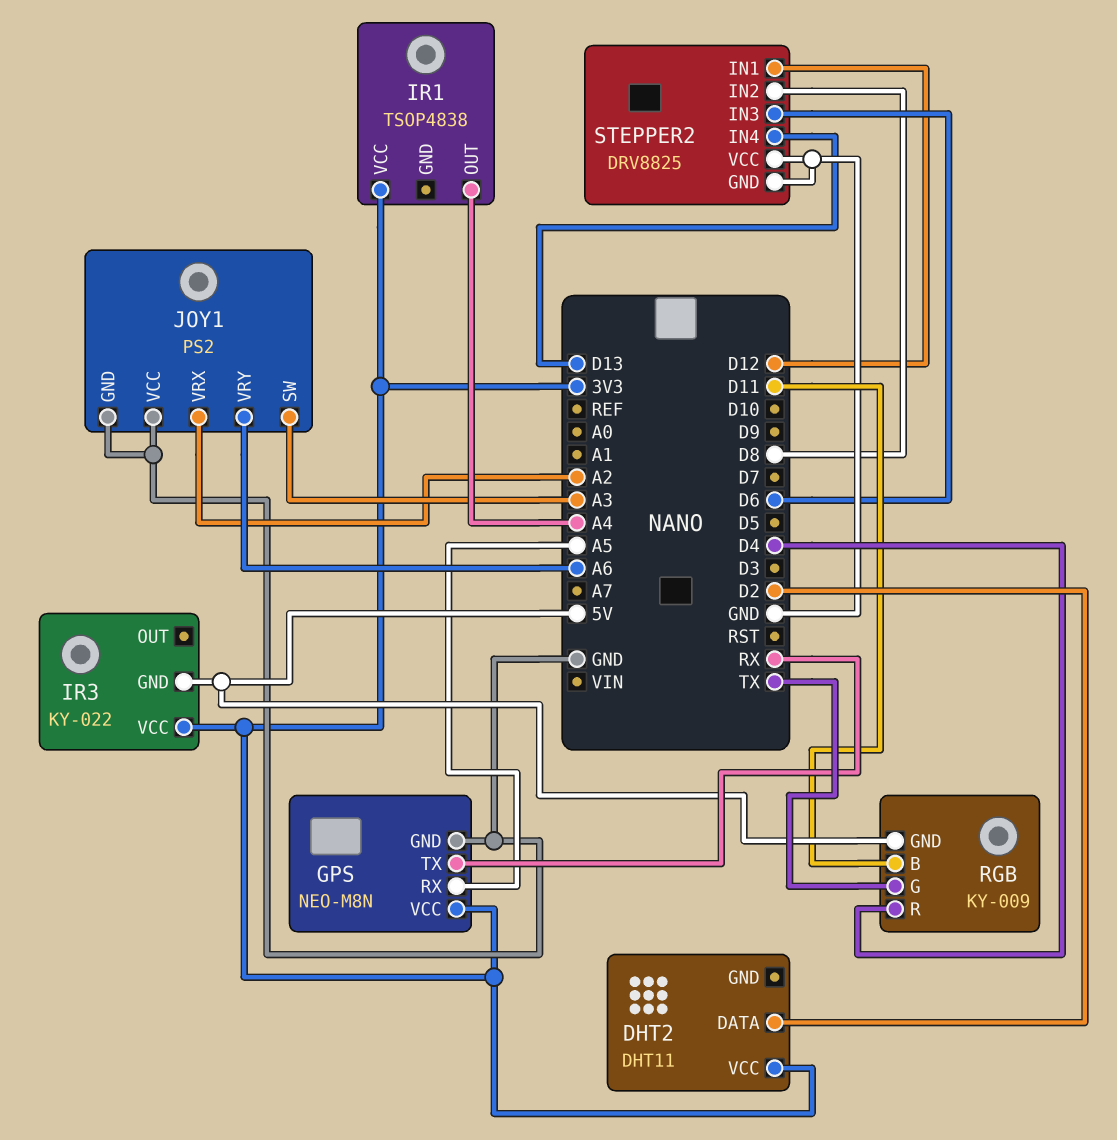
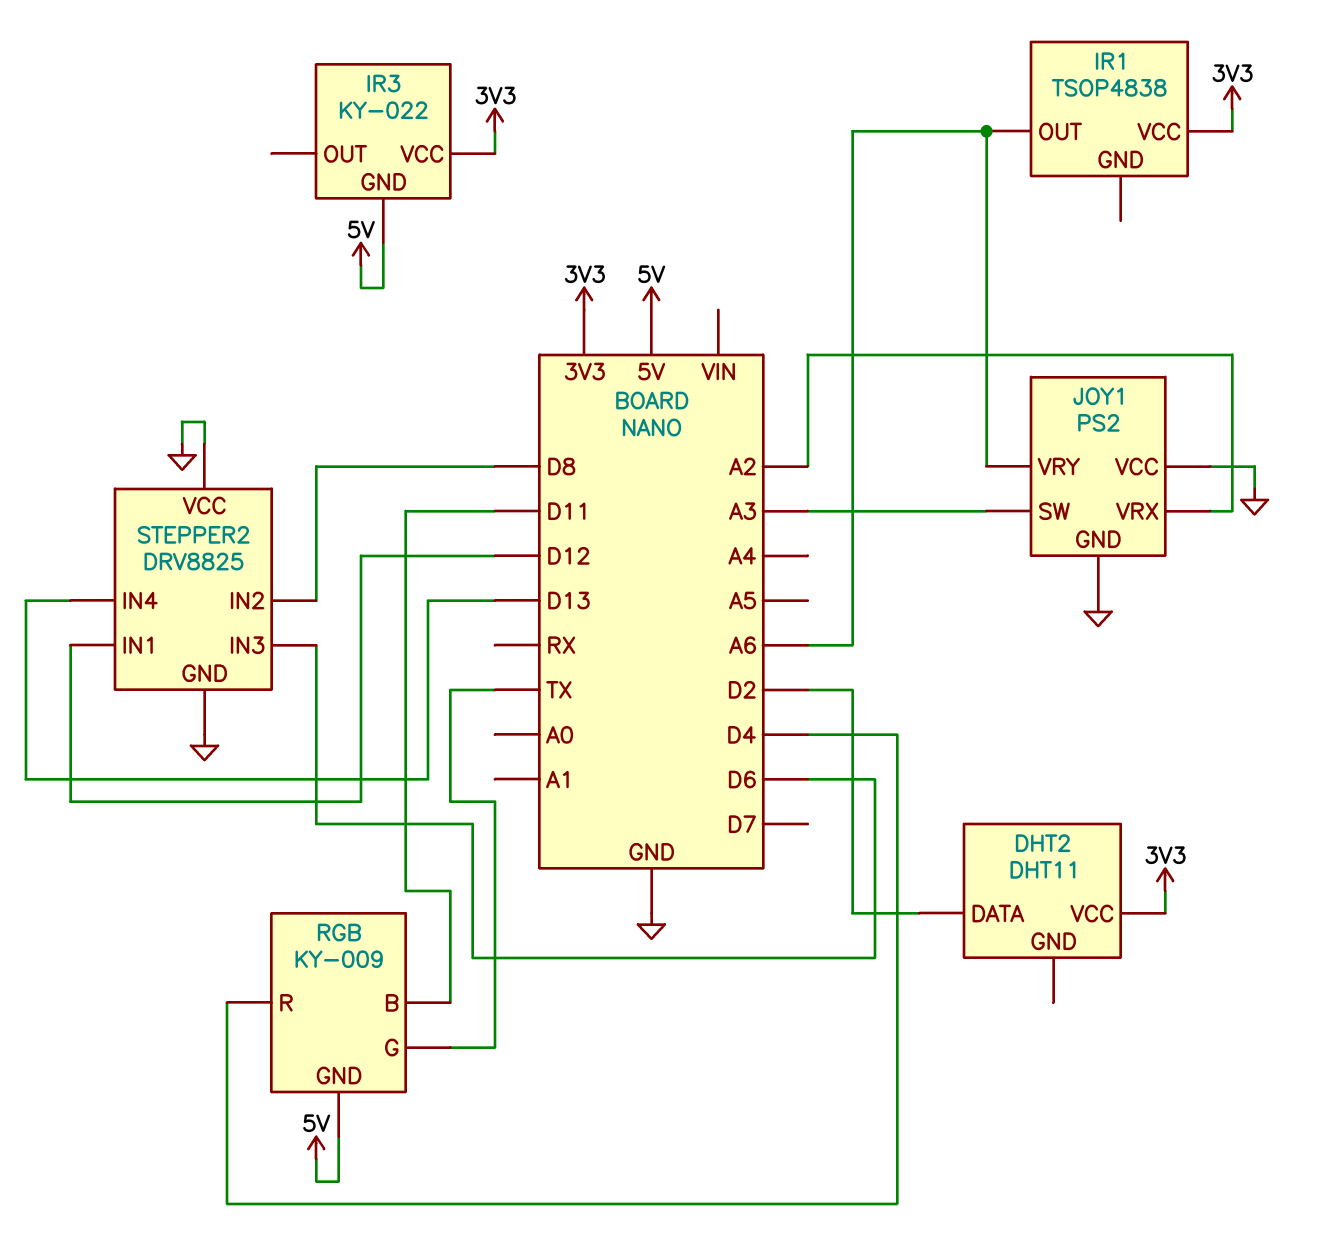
GPS: NEO-M8N -> none
GPS pin GND: GND -> none
GPS pin RX: A5 -> none
GPS pin TX: RX -> none
GPS pin VCC: 3V3 -> none
IR1 pin OUT: A4 -> A6

